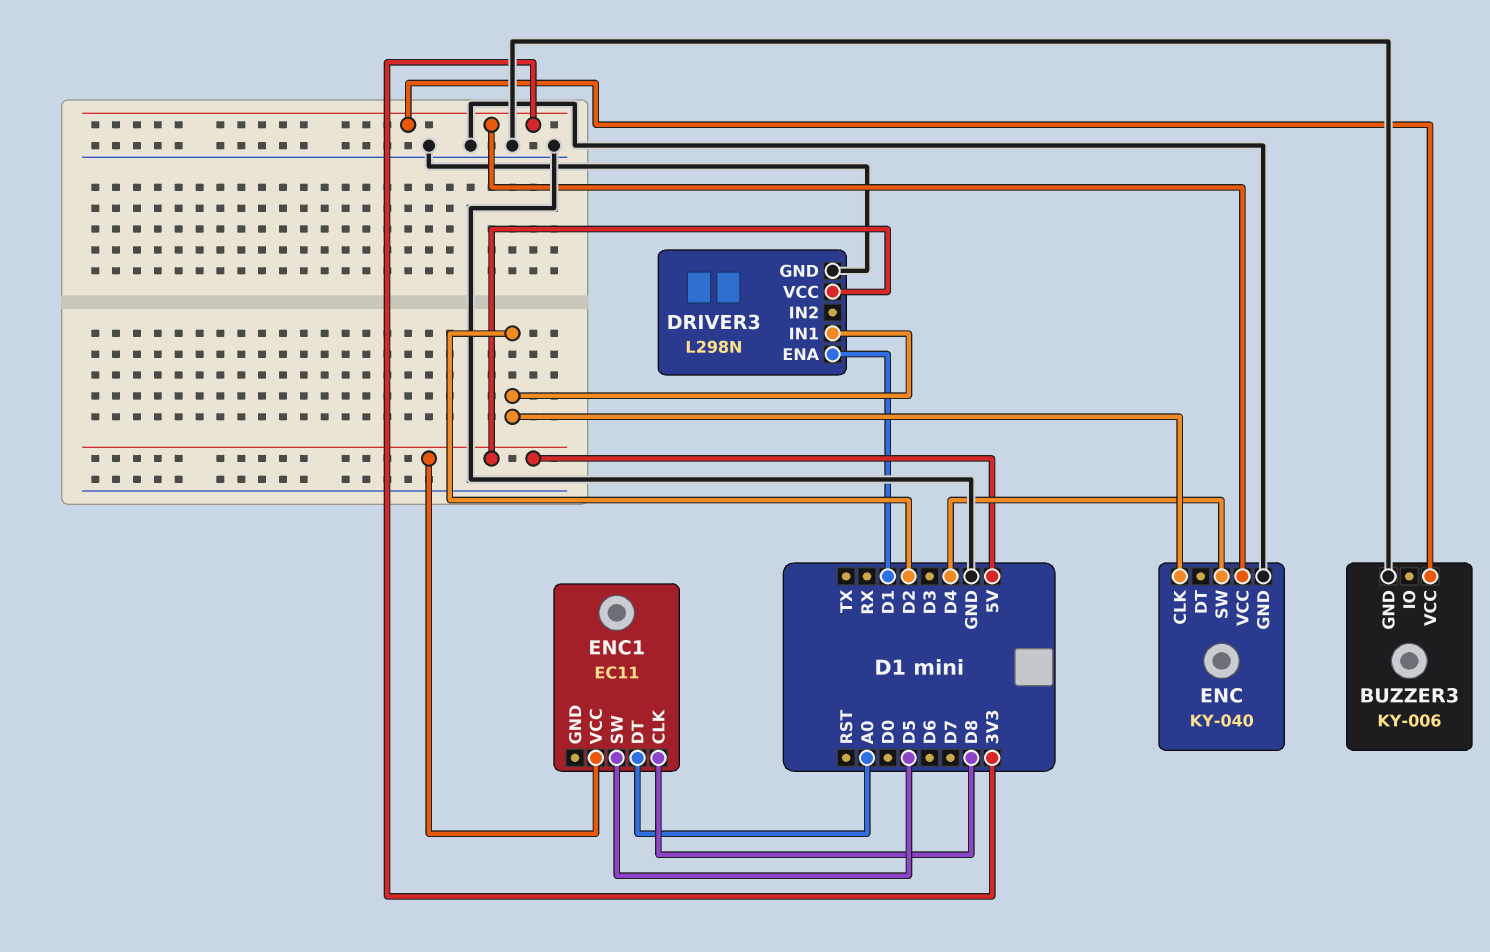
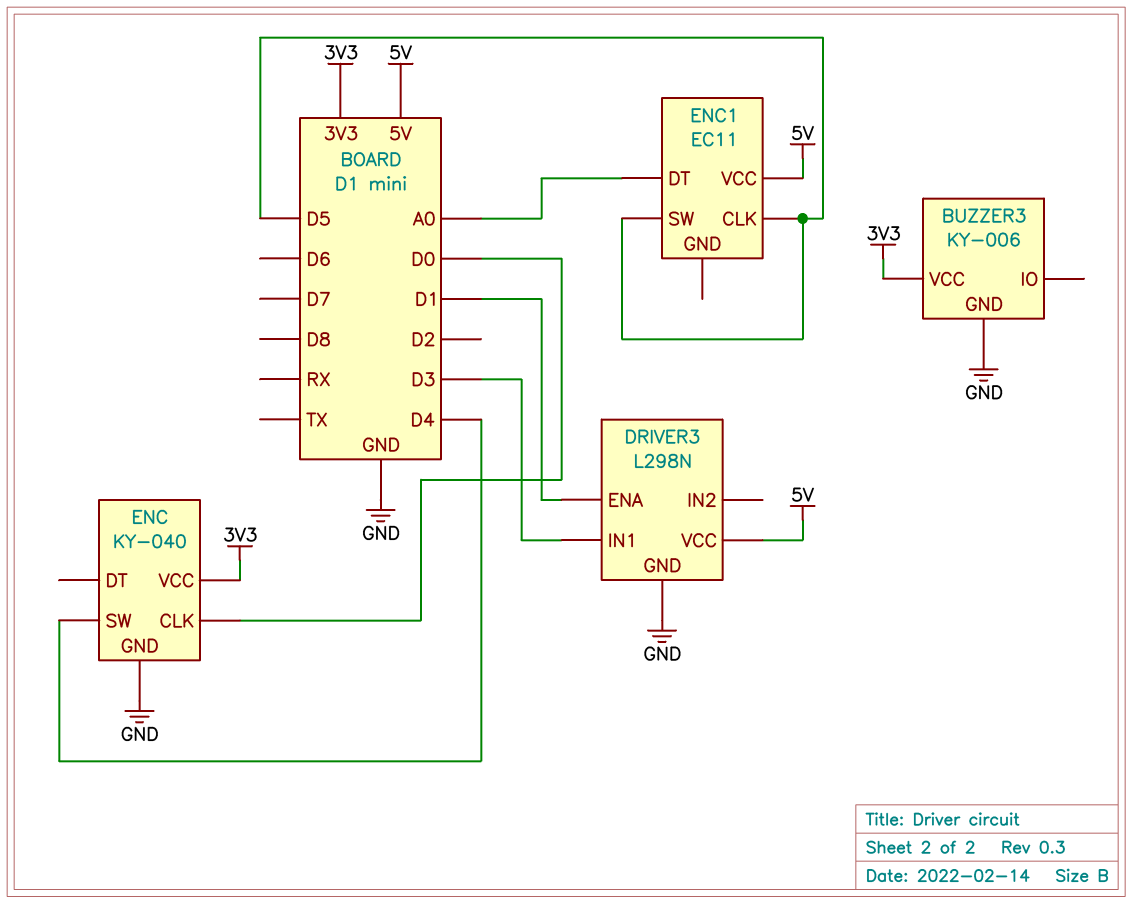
DRIVER3 pin IN1: D2 -> D3
ENC pin CLK: D2 -> D0
ENC1 pin CLK: D8 -> D5

